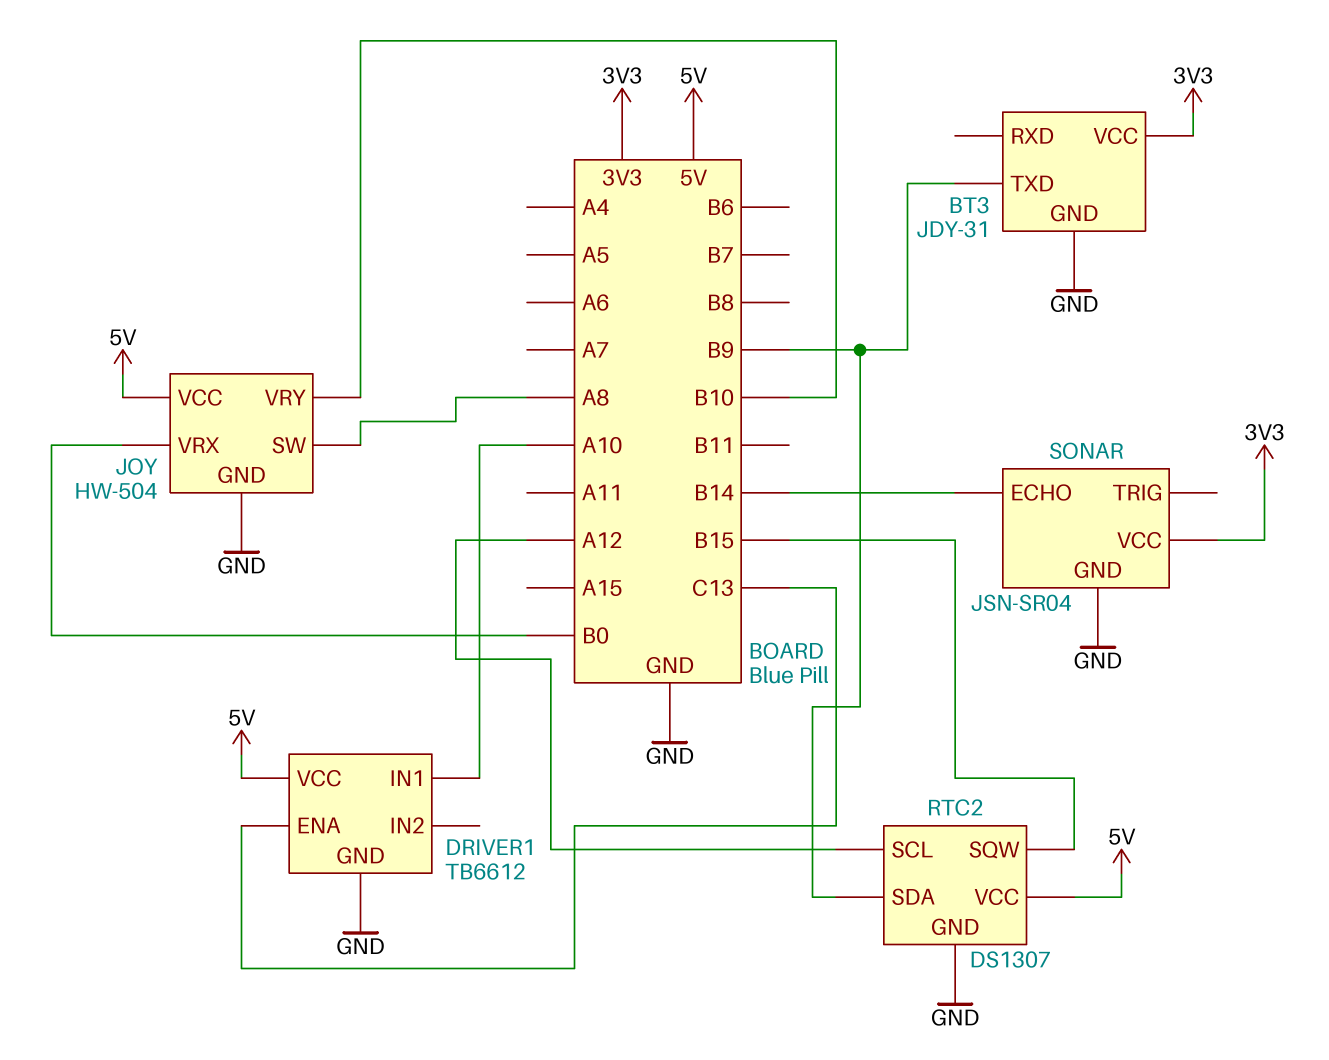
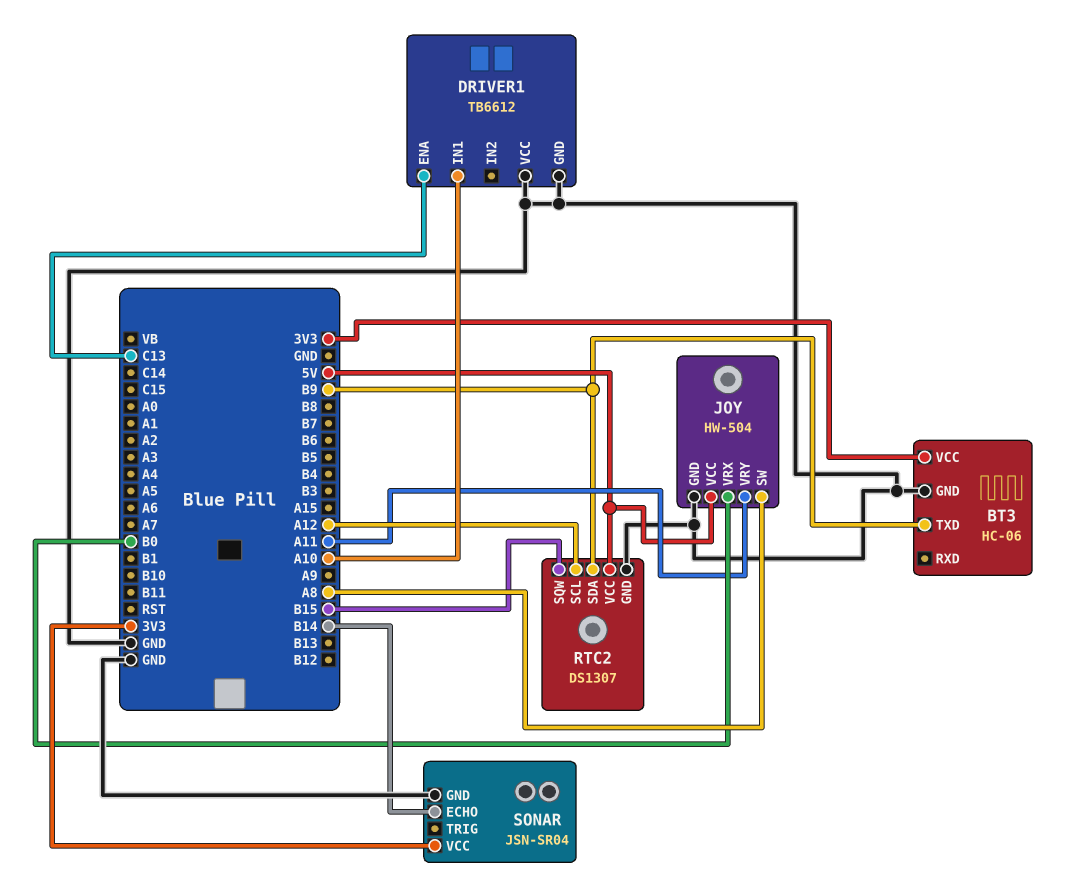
BT3: JDY-31 -> HC-06
DRIVER1 pin VCC: 5V -> GND
JOY pin VRY: B10 -> A11

